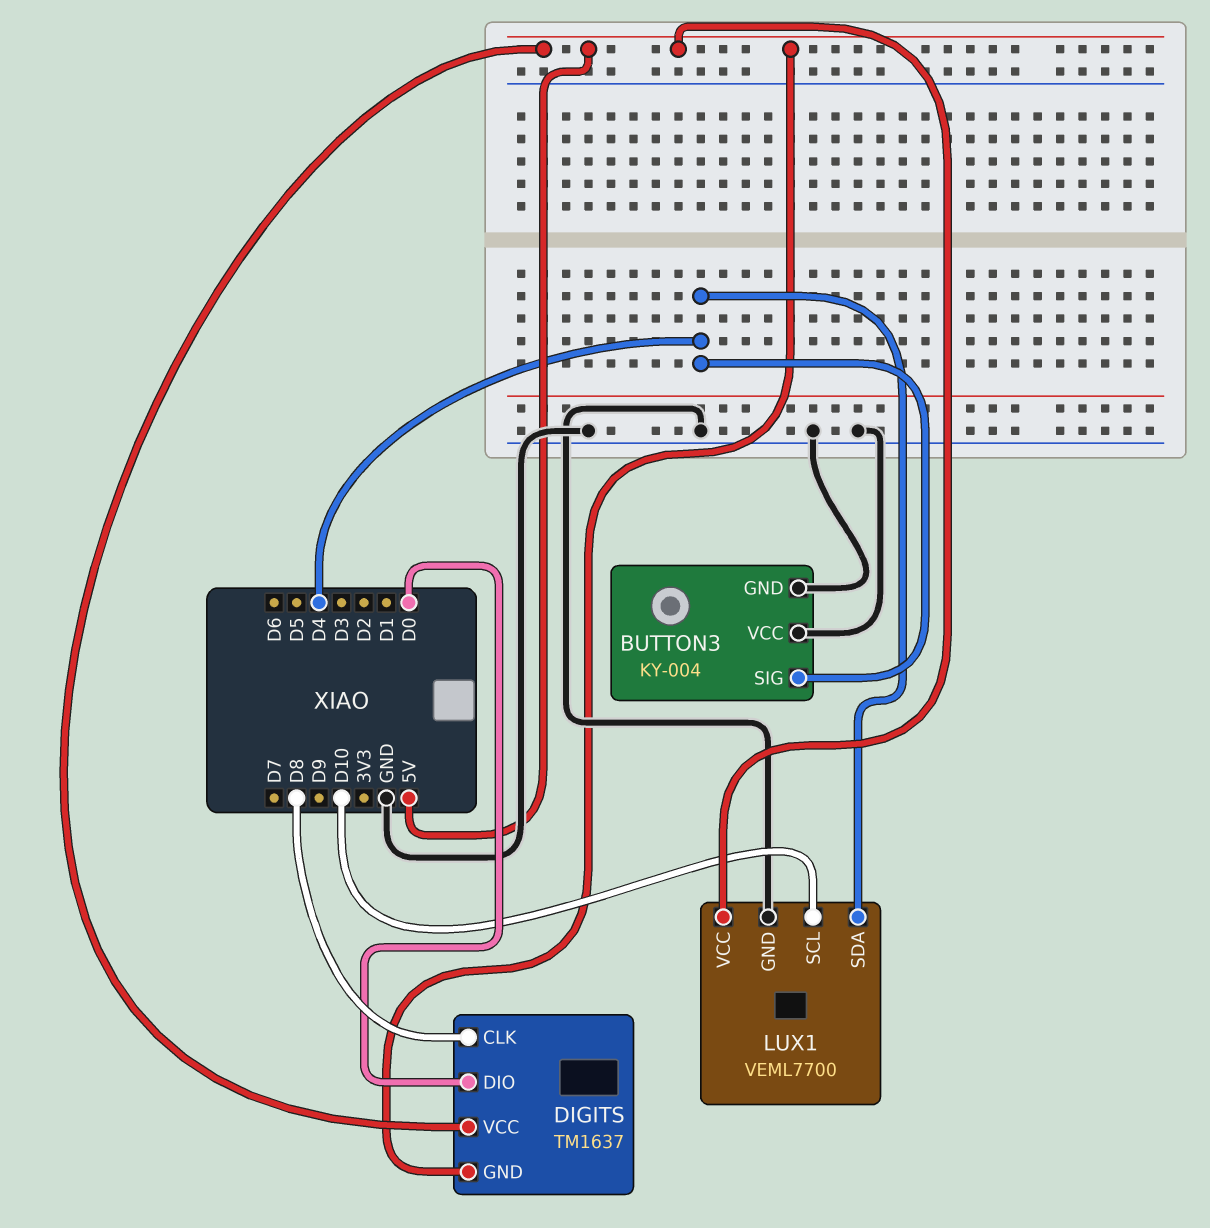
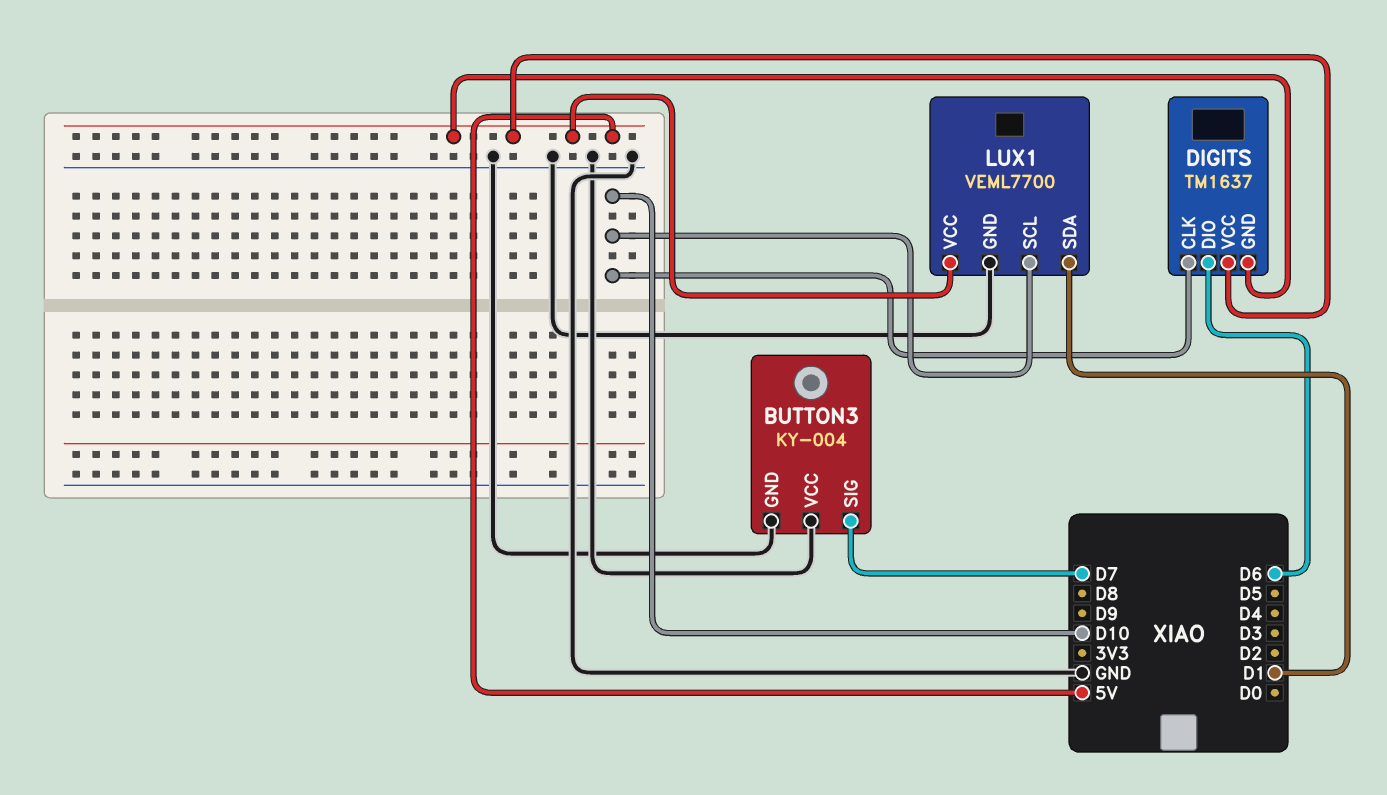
BUTTON3 pin SIG: D4 -> D7
DIGITS pin CLK: D8 -> D10
DIGITS pin DIO: D0 -> D6
LUX1 pin SDA: D4 -> D1

